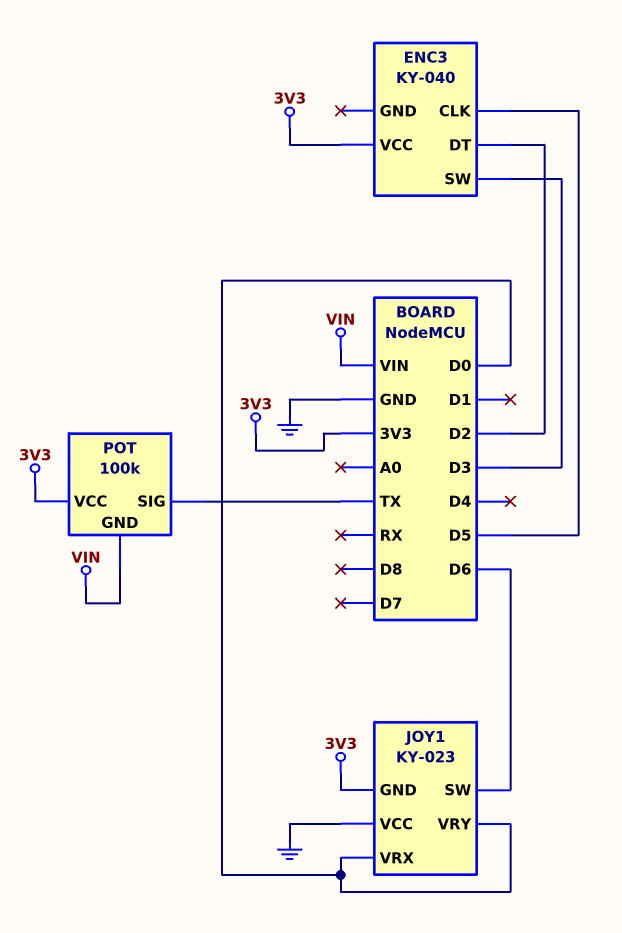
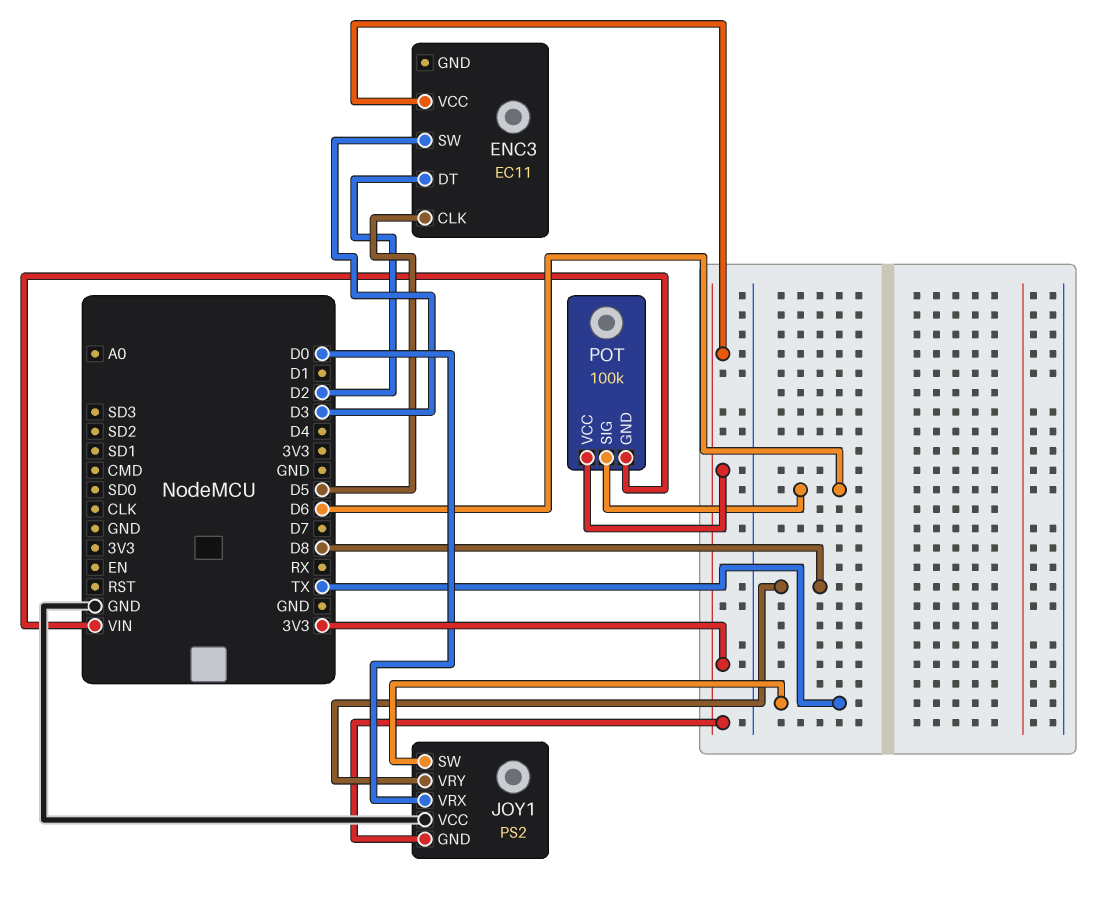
ENC3: KY-040 -> EC11
JOY1: KY-023 -> PS2
JOY1 pin SW: D6 -> TX
JOY1 pin VRY: D0 -> D8
POT pin SIG: TX -> D6

